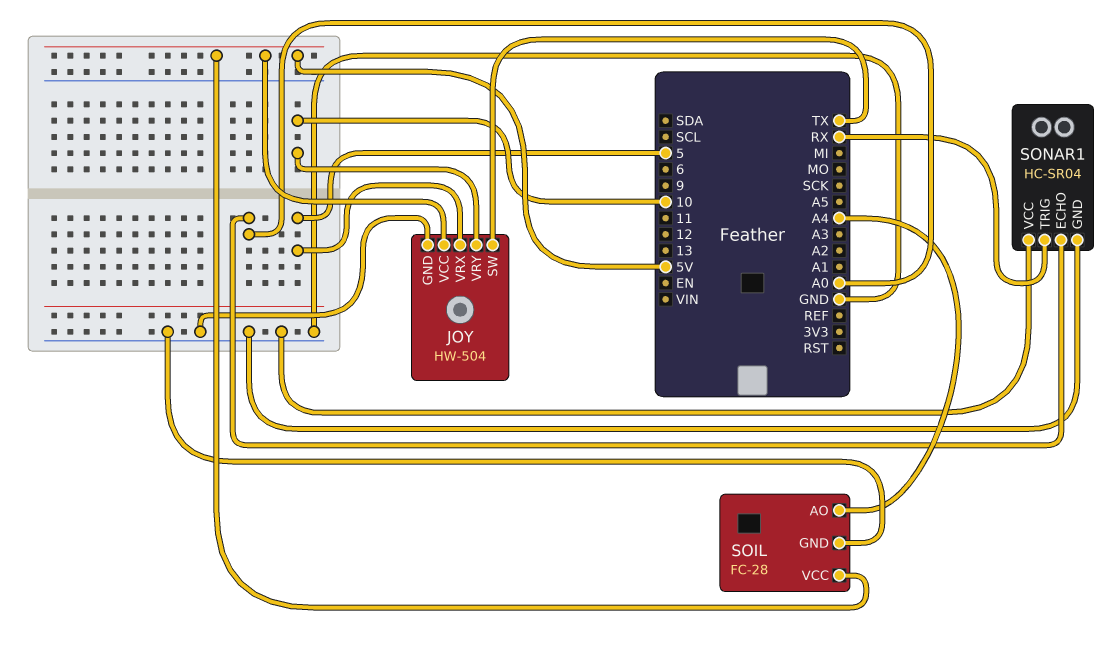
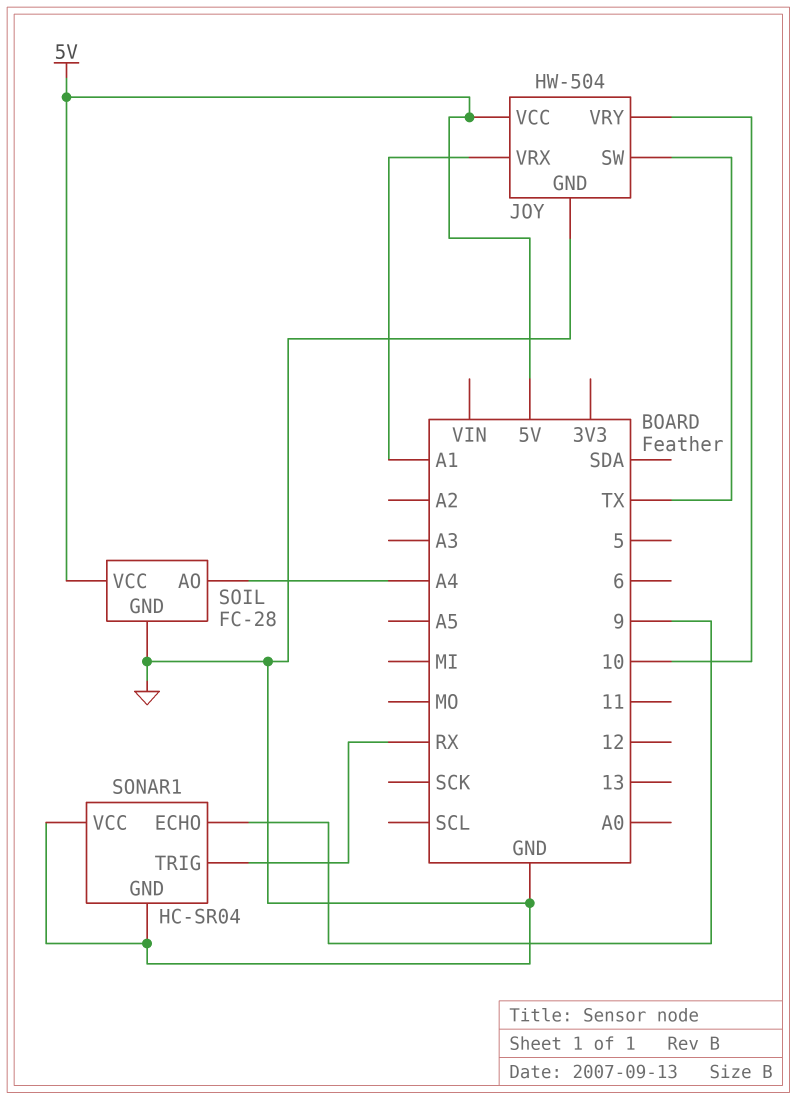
JOY pin VRX: 5 -> A1
SONAR1 pin ECHO: A0 -> 9

